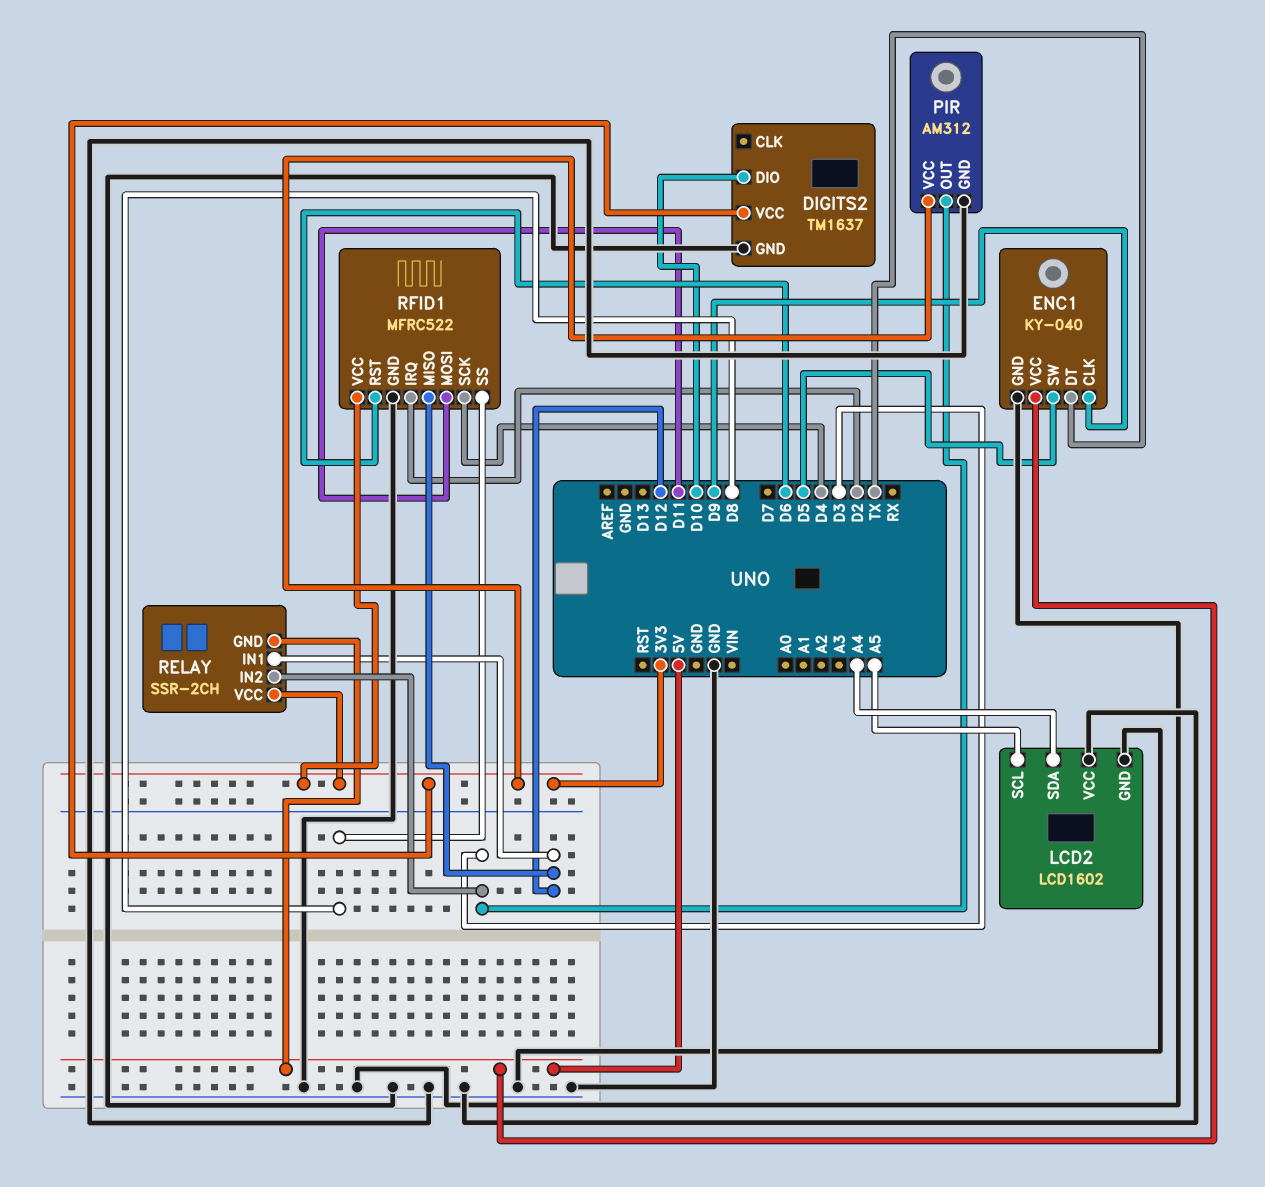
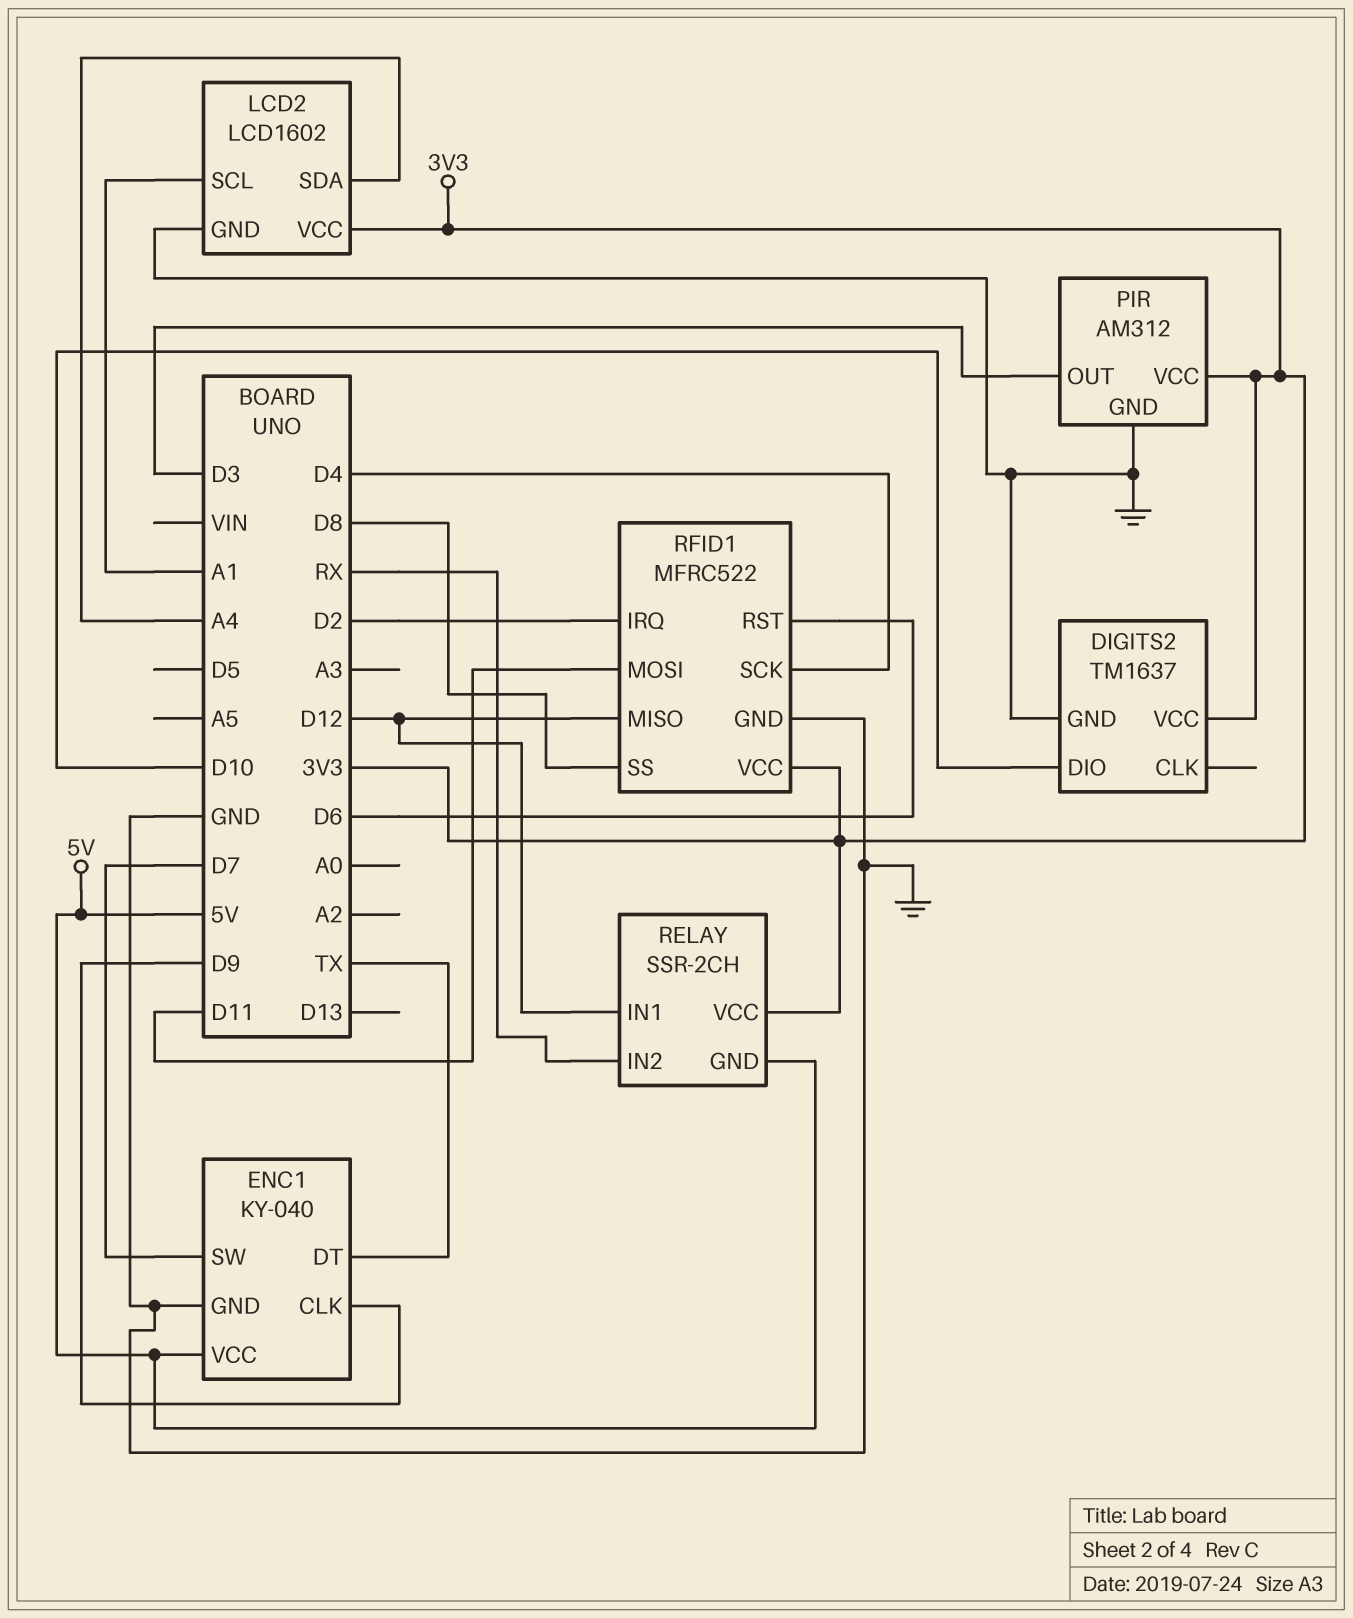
ENC1 pin SW: D5 -> D7
LCD2 pin SCL: A5 -> A1
LCD2 pin VCC: GND -> 3V3
RELAY pin IN2: D3 -> RX

